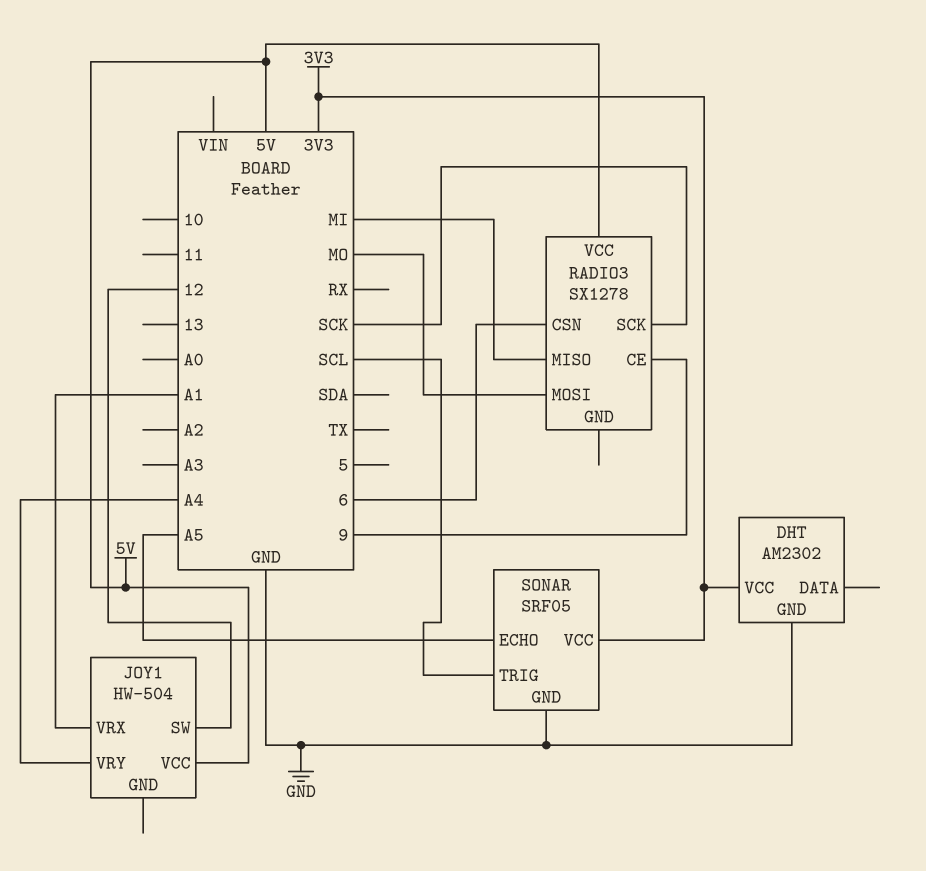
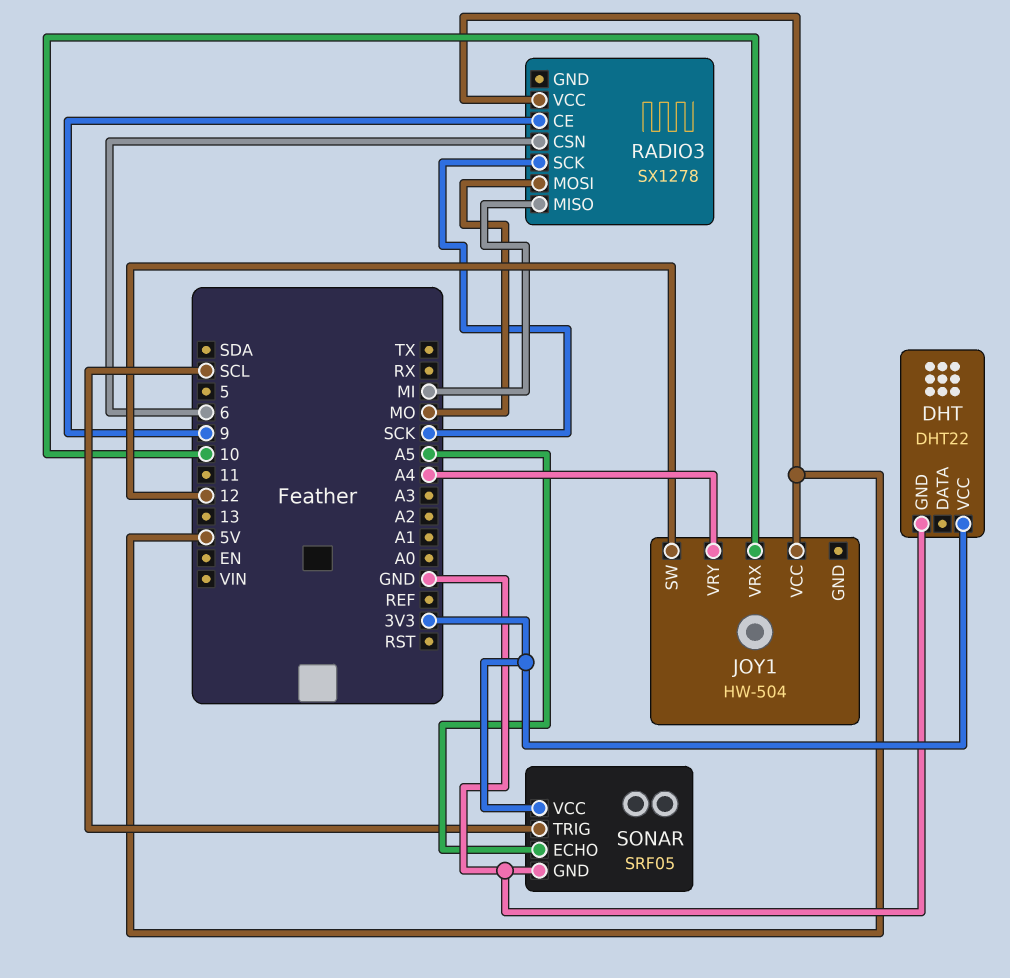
DHT: AM2302 -> DHT22
JOY1 pin VRX: A1 -> 10

